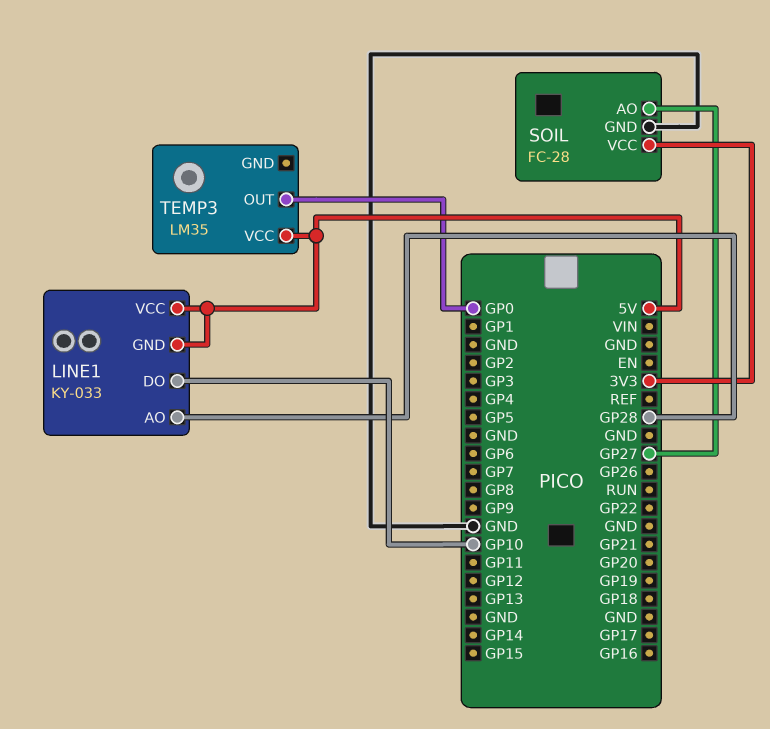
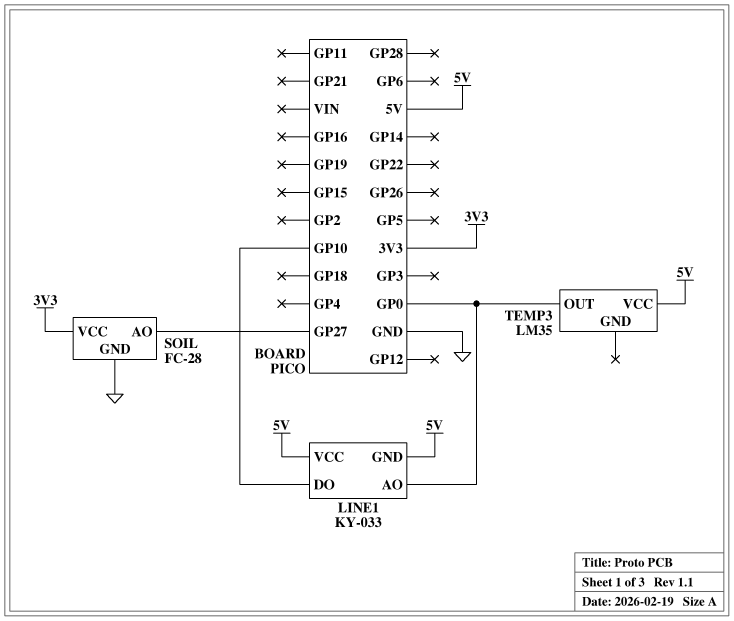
LINE1 pin AO: GP28 -> GP0

